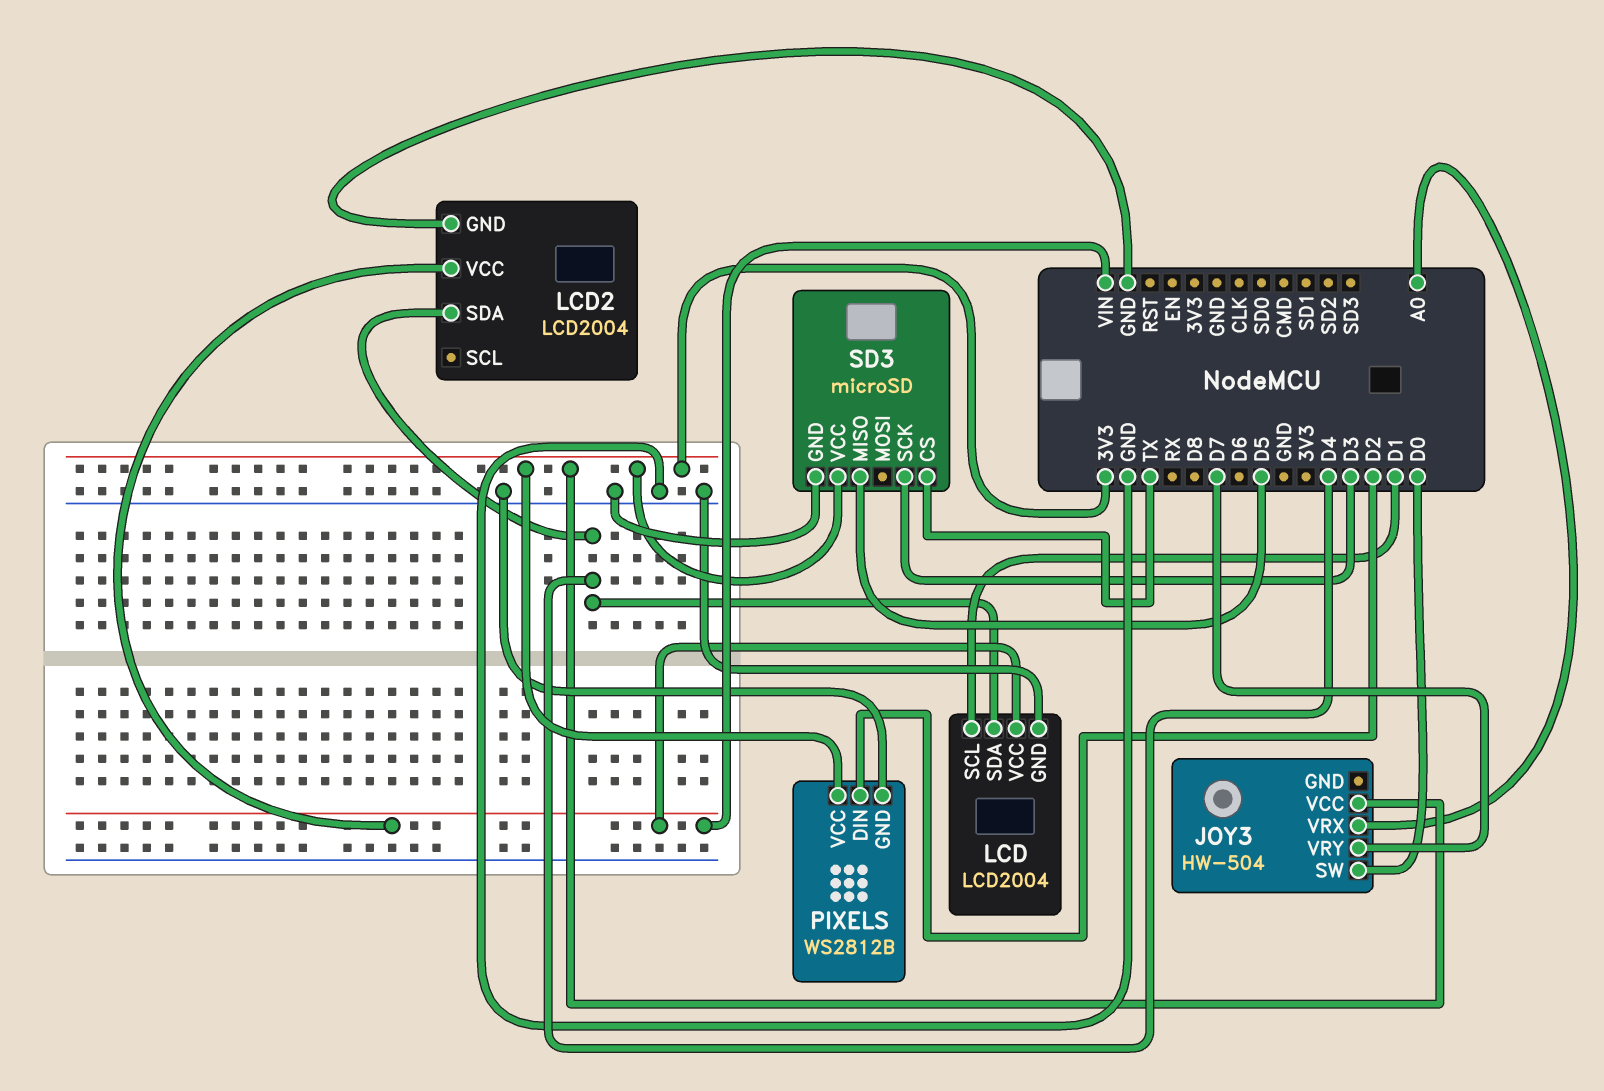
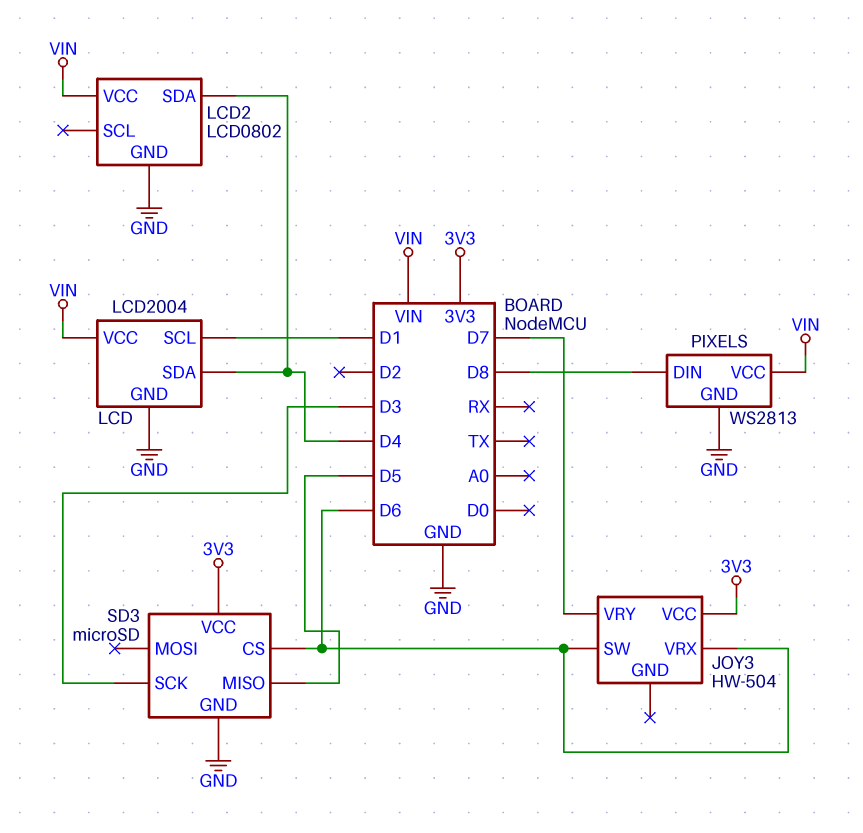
JOY3 pin SW: D0 -> D6
JOY3 pin VRX: A0 -> D6
LCD2: LCD2004 -> LCD0802
PIXELS: WS2812B -> WS2813
PIXELS pin DIN: D2 -> D8
PIXELS pin VCC: 3V3 -> VIN
SD3 pin CS: TX -> D6

